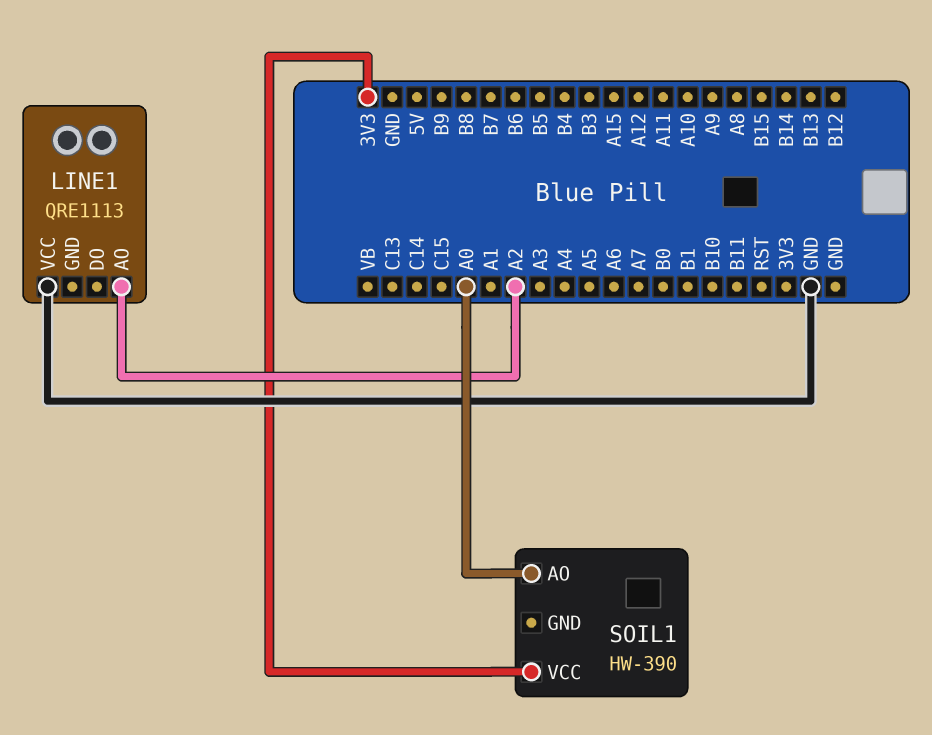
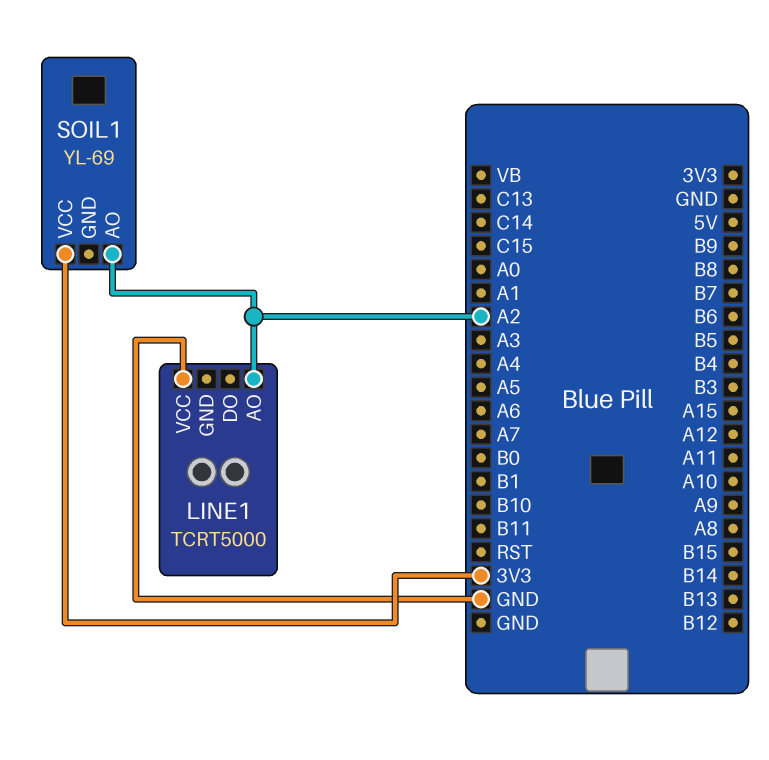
LINE1: QRE1113 -> TCRT5000
SOIL1: HW-390 -> YL-69
SOIL1 pin AO: A0 -> A2

